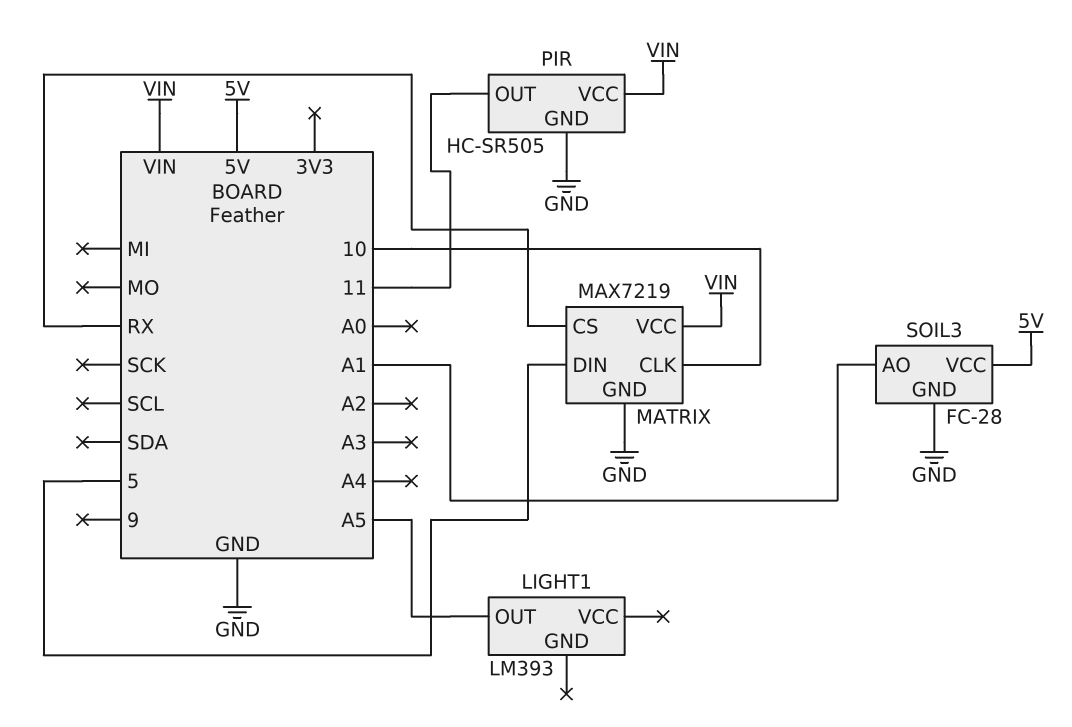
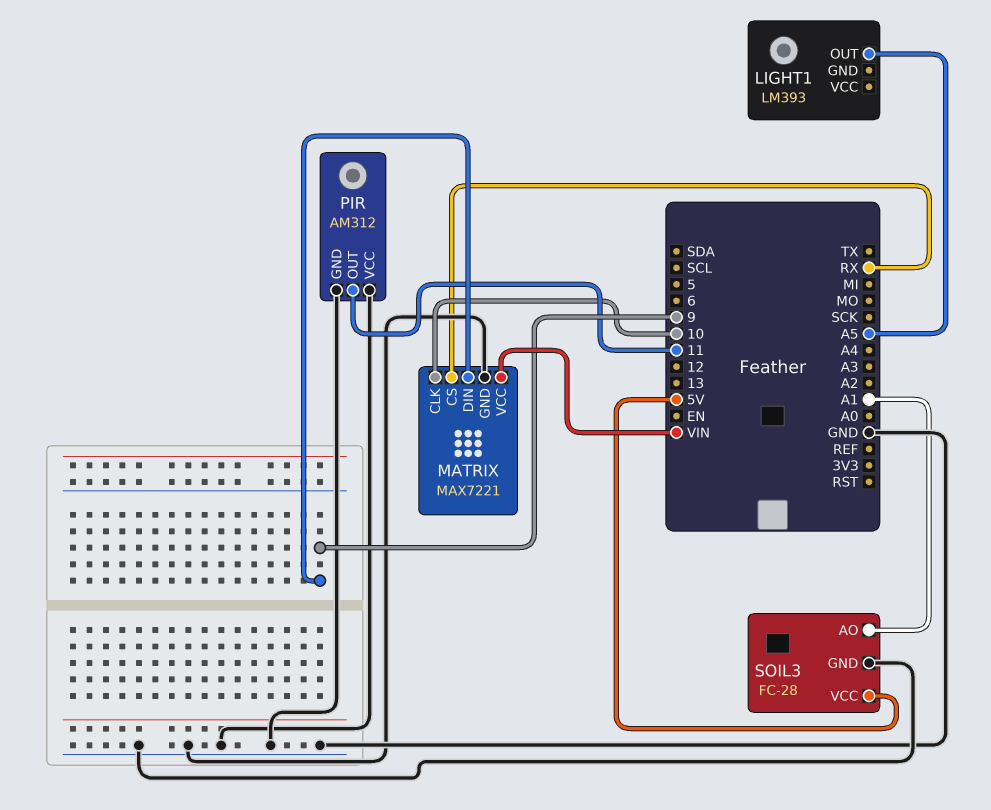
MATRIX: MAX7219 -> MAX7221
MATRIX pin DIN: 5 -> 9
PIR: HC-SR505 -> AM312
PIR pin VCC: VIN -> GND

